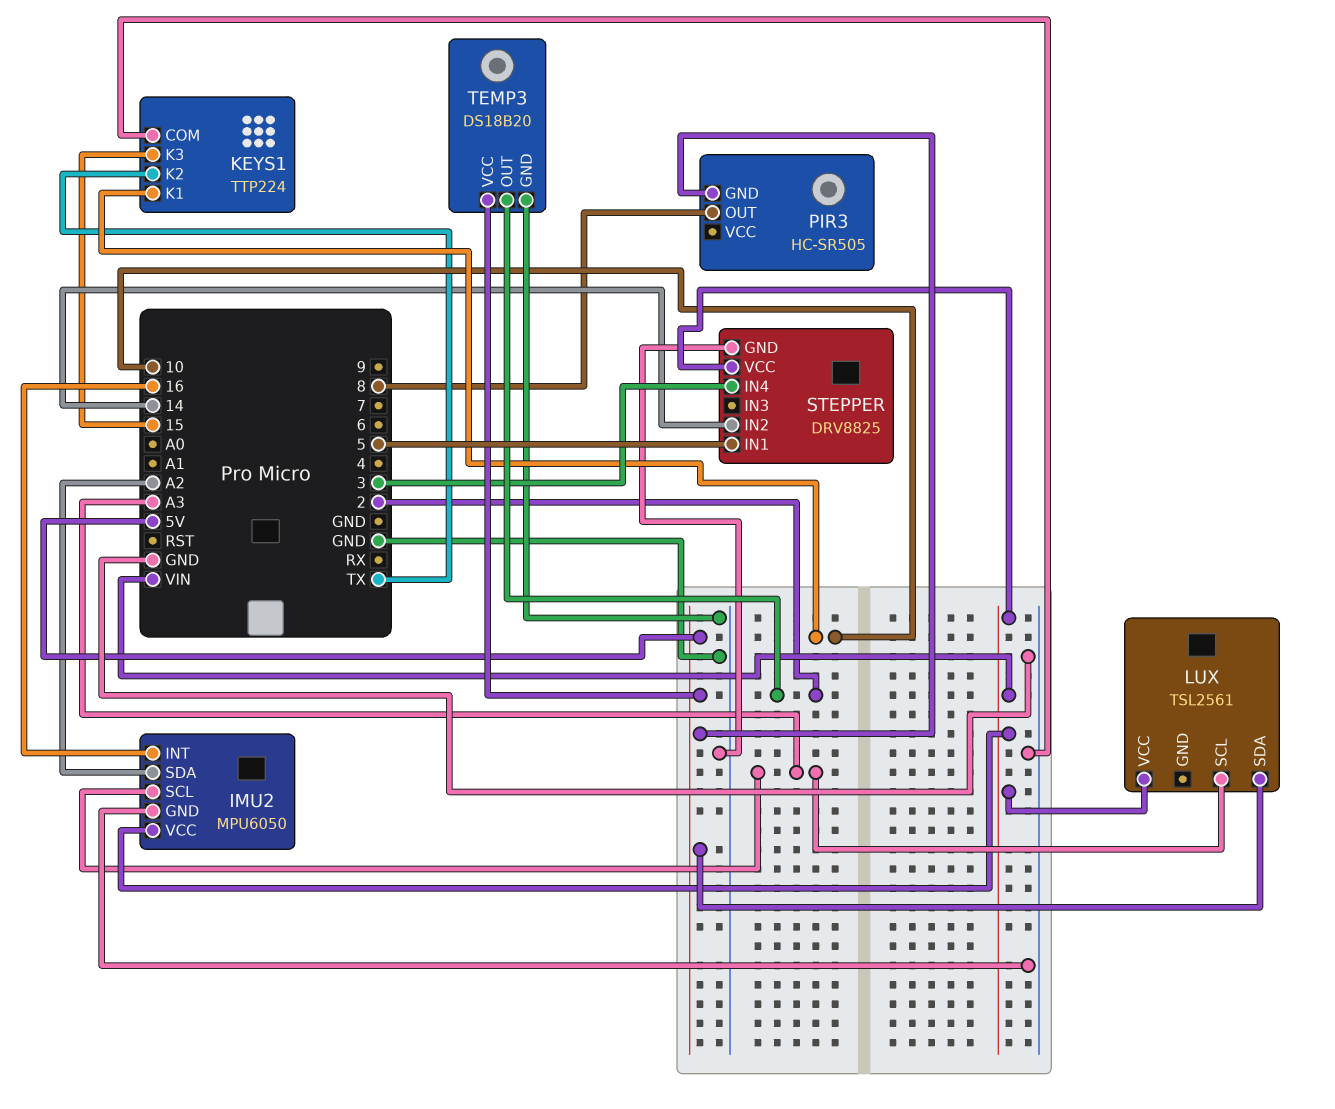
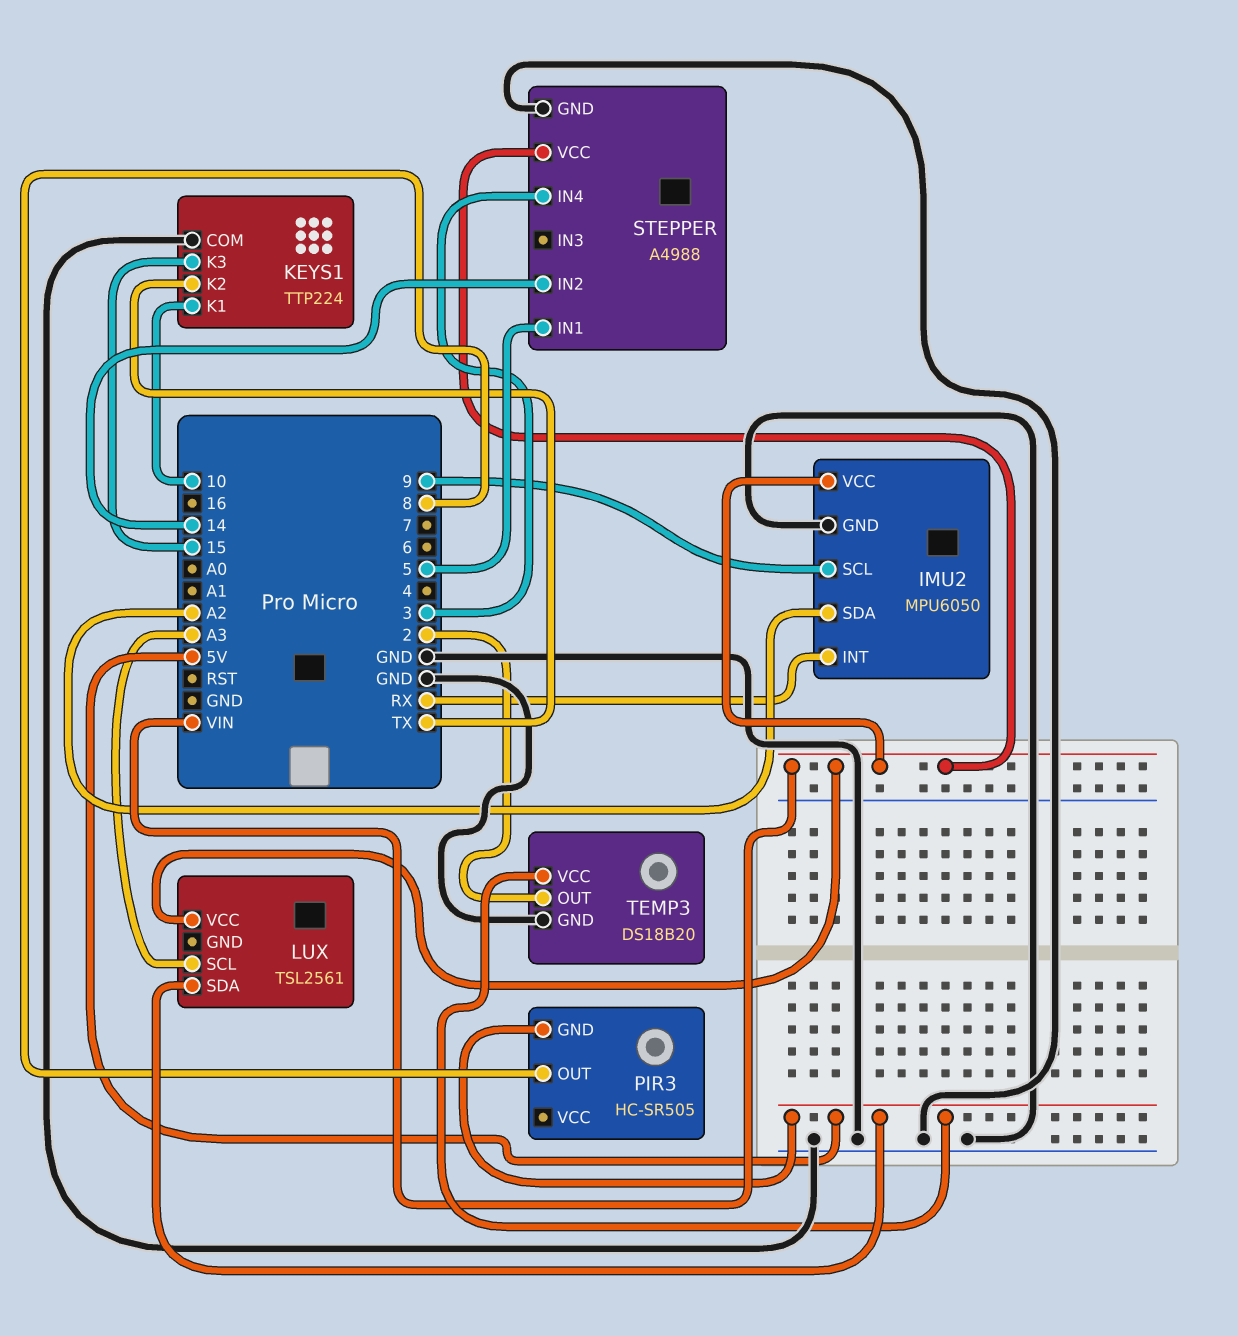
IMU2 pin INT: 16 -> RX
IMU2 pin SCL: A3 -> 9
STEPPER: DRV8825 -> A4988

